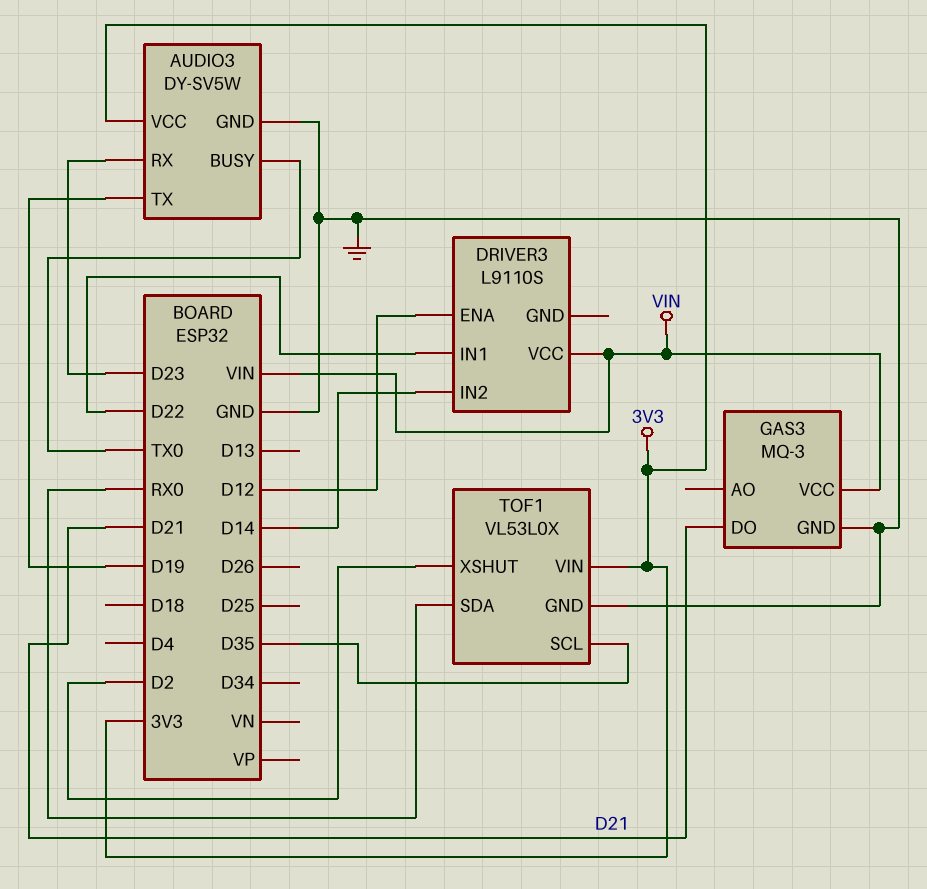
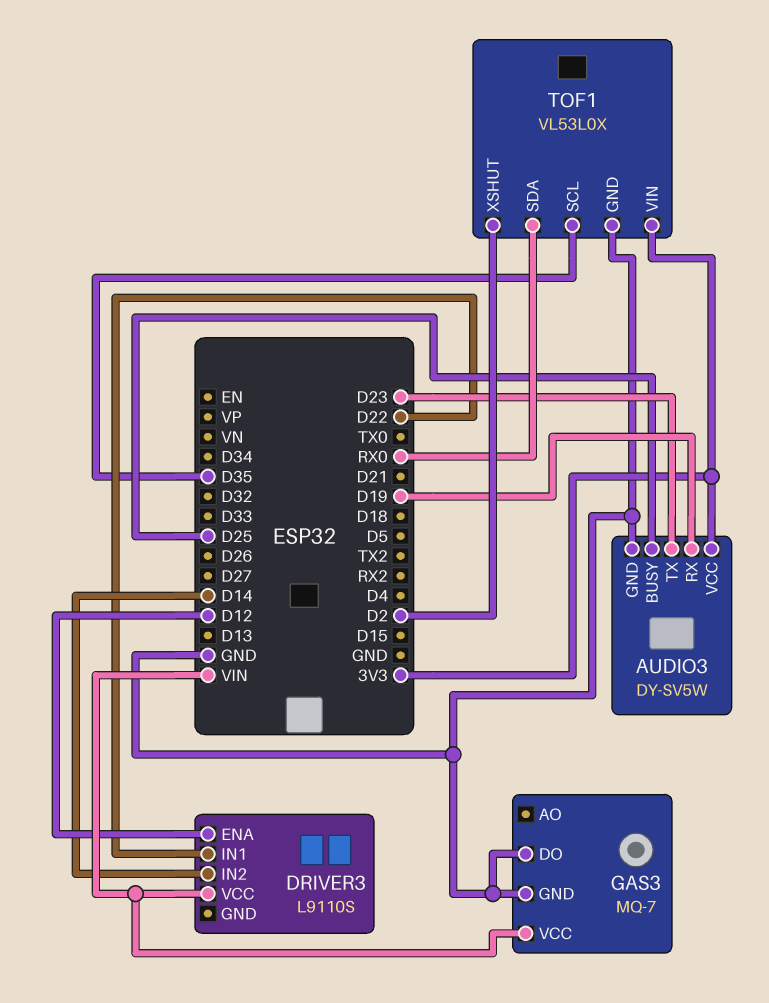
AUDIO3 pin BUSY: TX0 -> D25
AUDIO3 pin RX: D23 -> D19
AUDIO3 pin TX: D19 -> D23
GAS3: MQ-3 -> MQ-7
GAS3 pin DO: D21 -> GND

